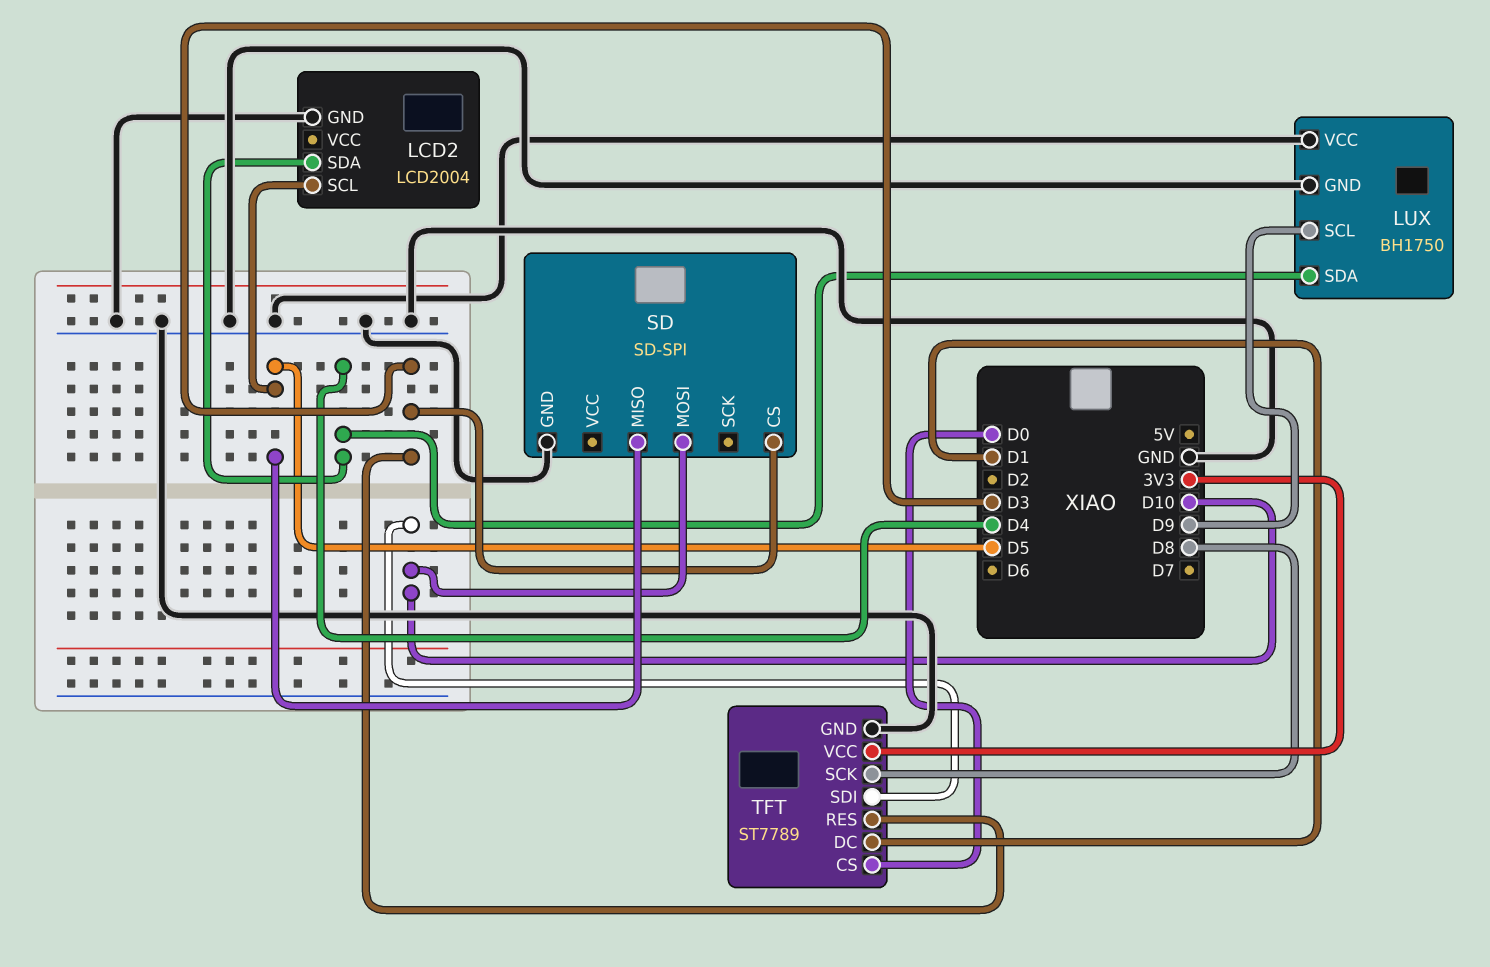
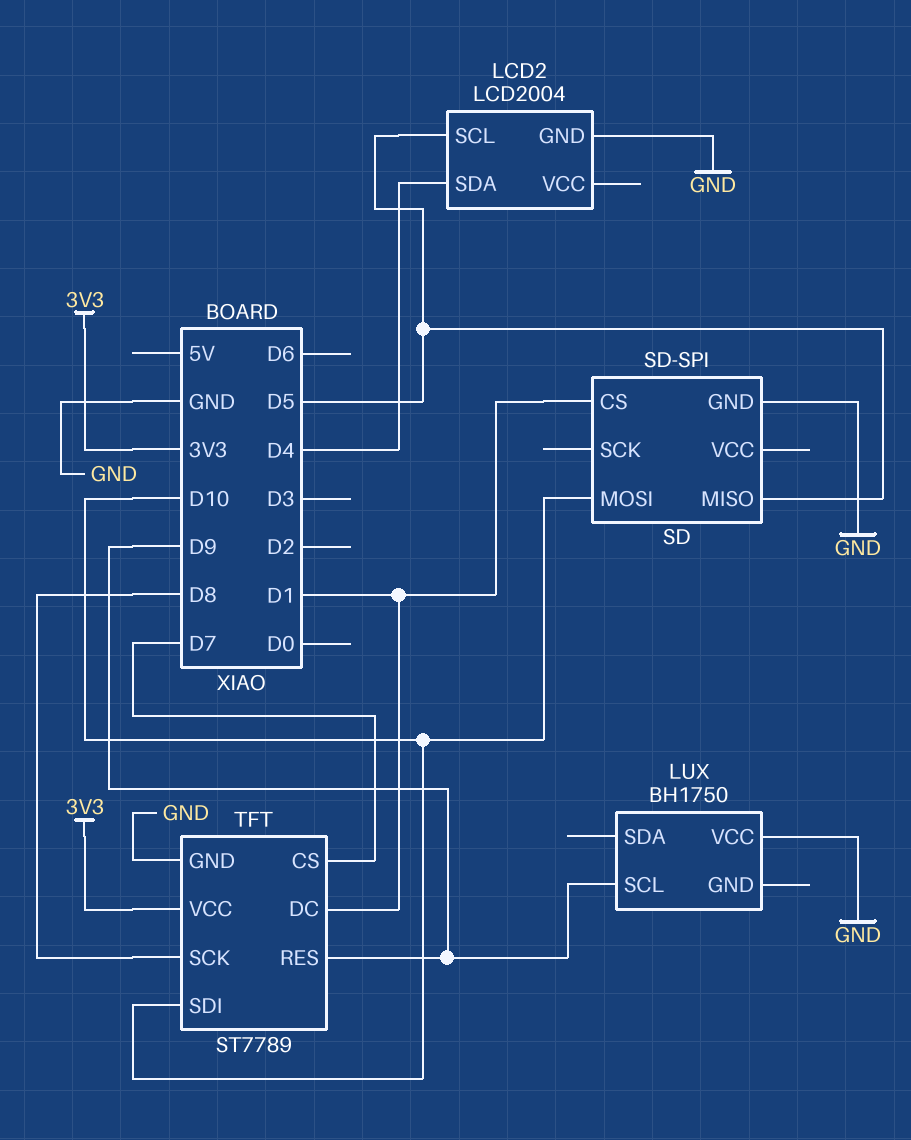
LUX pin GND: GND -> none
LUX pin SDA: D4 -> none
SD pin CS: D3 -> D1
TFT pin CS: D0 -> D7
TFT pin RES: D3 -> D9

